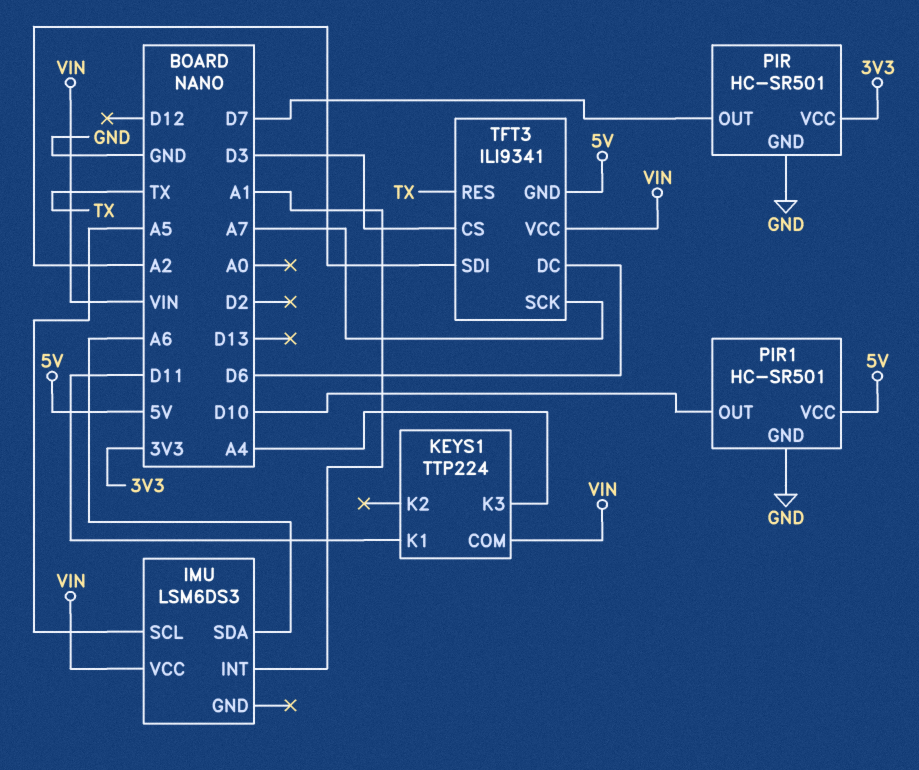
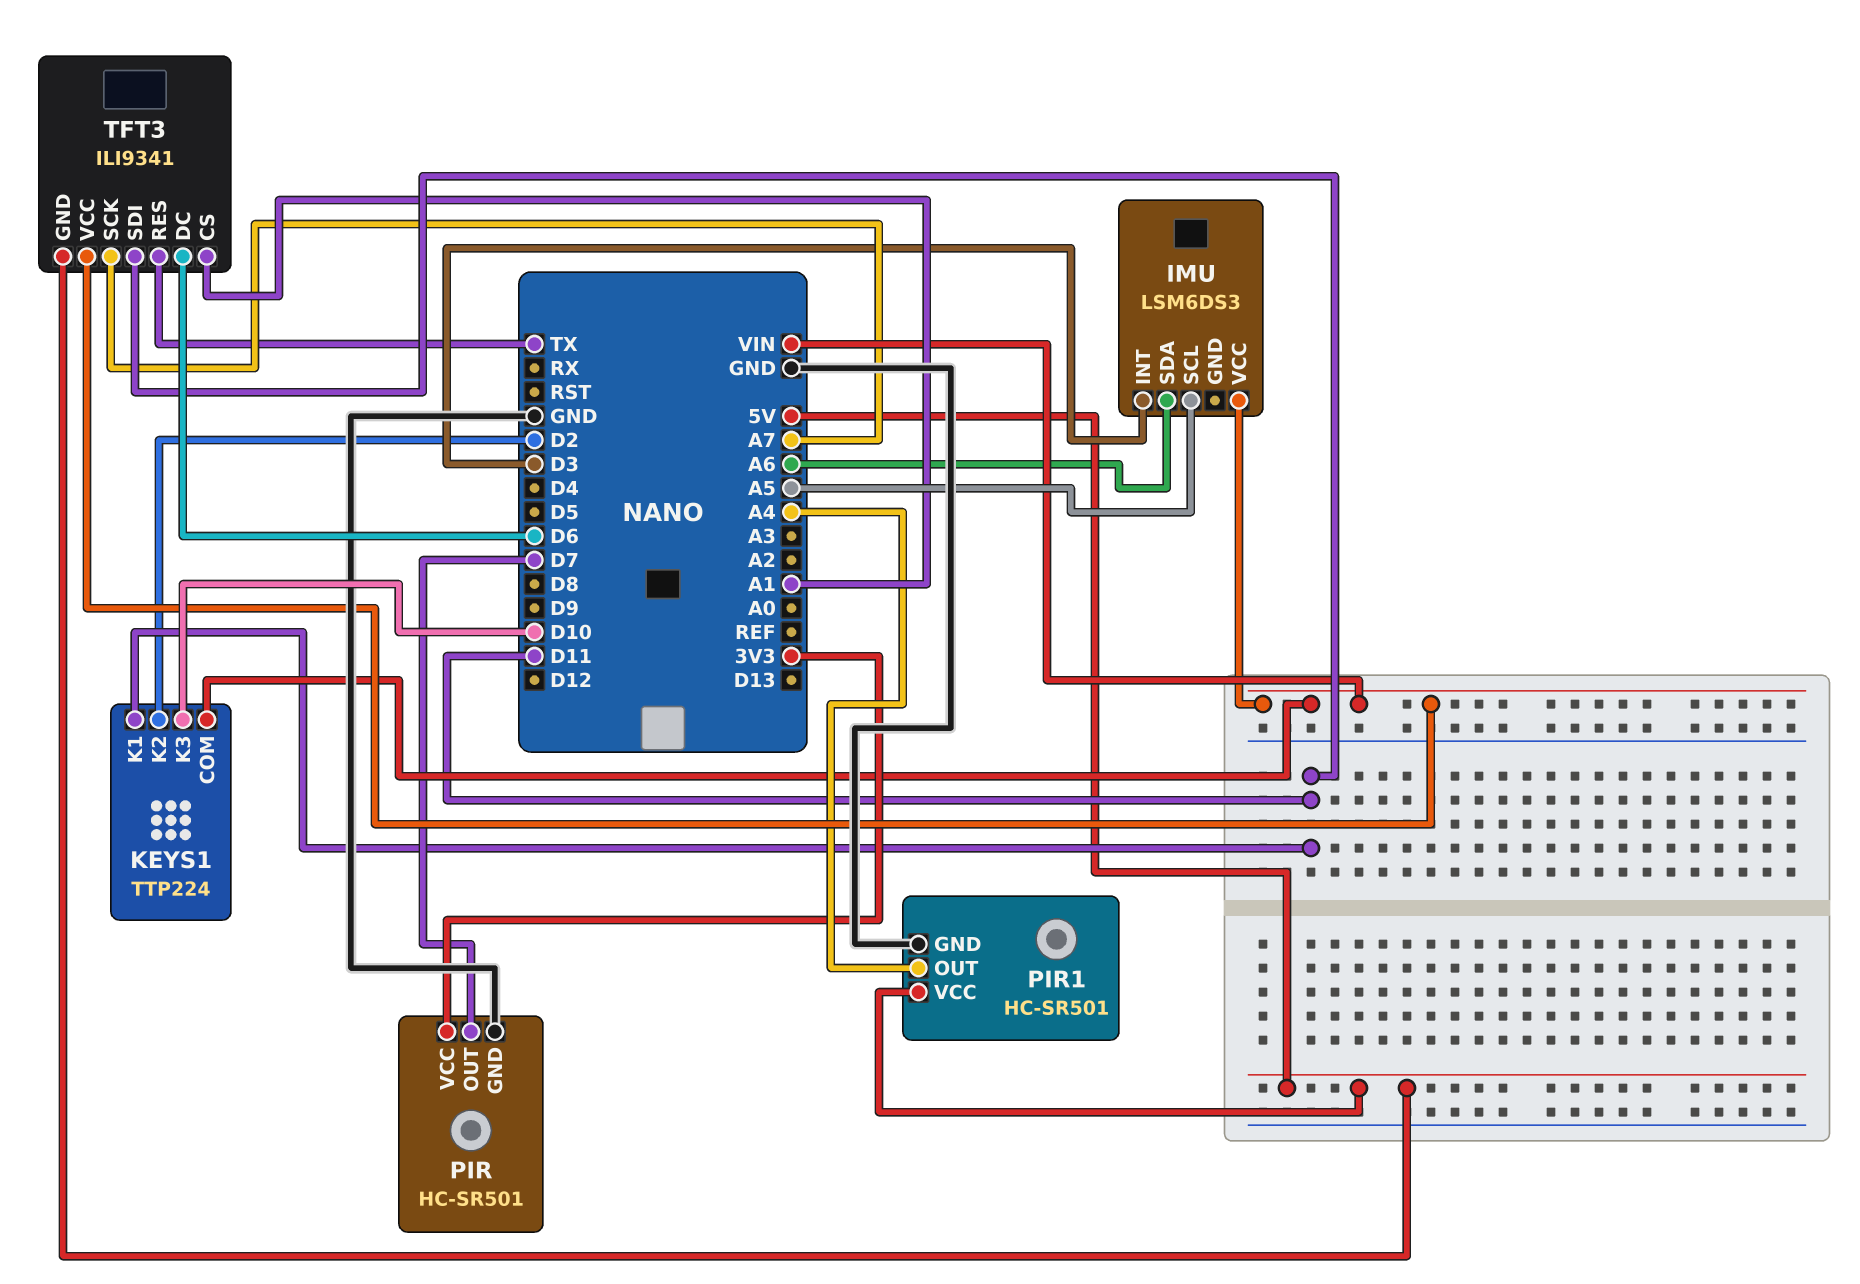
IMU pin INT: A1 -> D3
KEYS1 pin K2: none -> D2
KEYS1 pin K3: A4 -> D10
PIR1 pin OUT: D10 -> A4
TFT3 pin CS: D3 -> A1
TFT3 pin SDI: A2 -> D11

